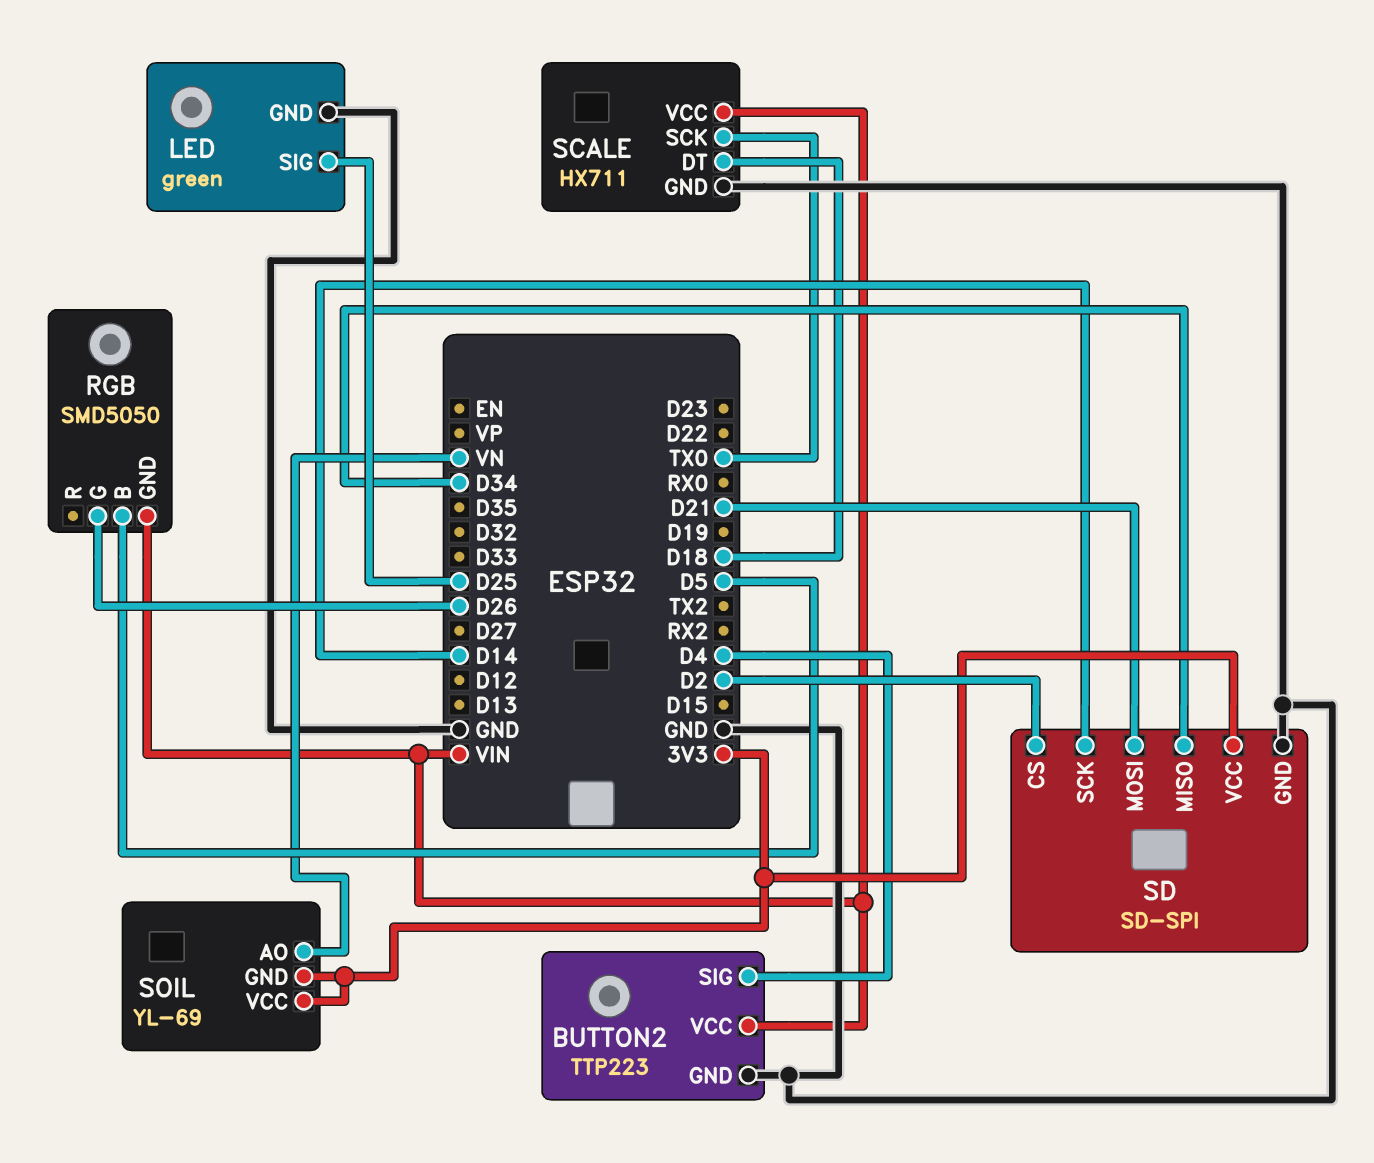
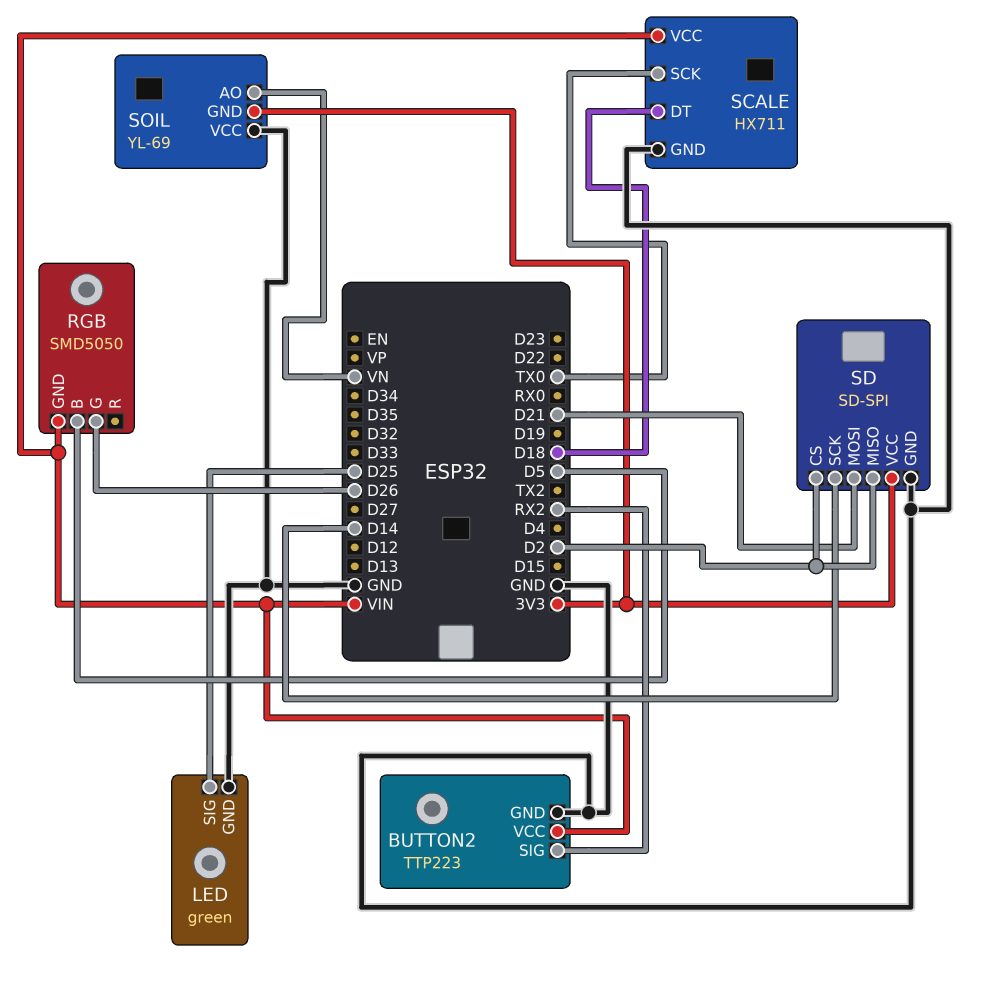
BUTTON2 pin SIG: D4 -> RX2
SD pin MISO: D34 -> D2
SOIL pin VCC: 3V3 -> GND

